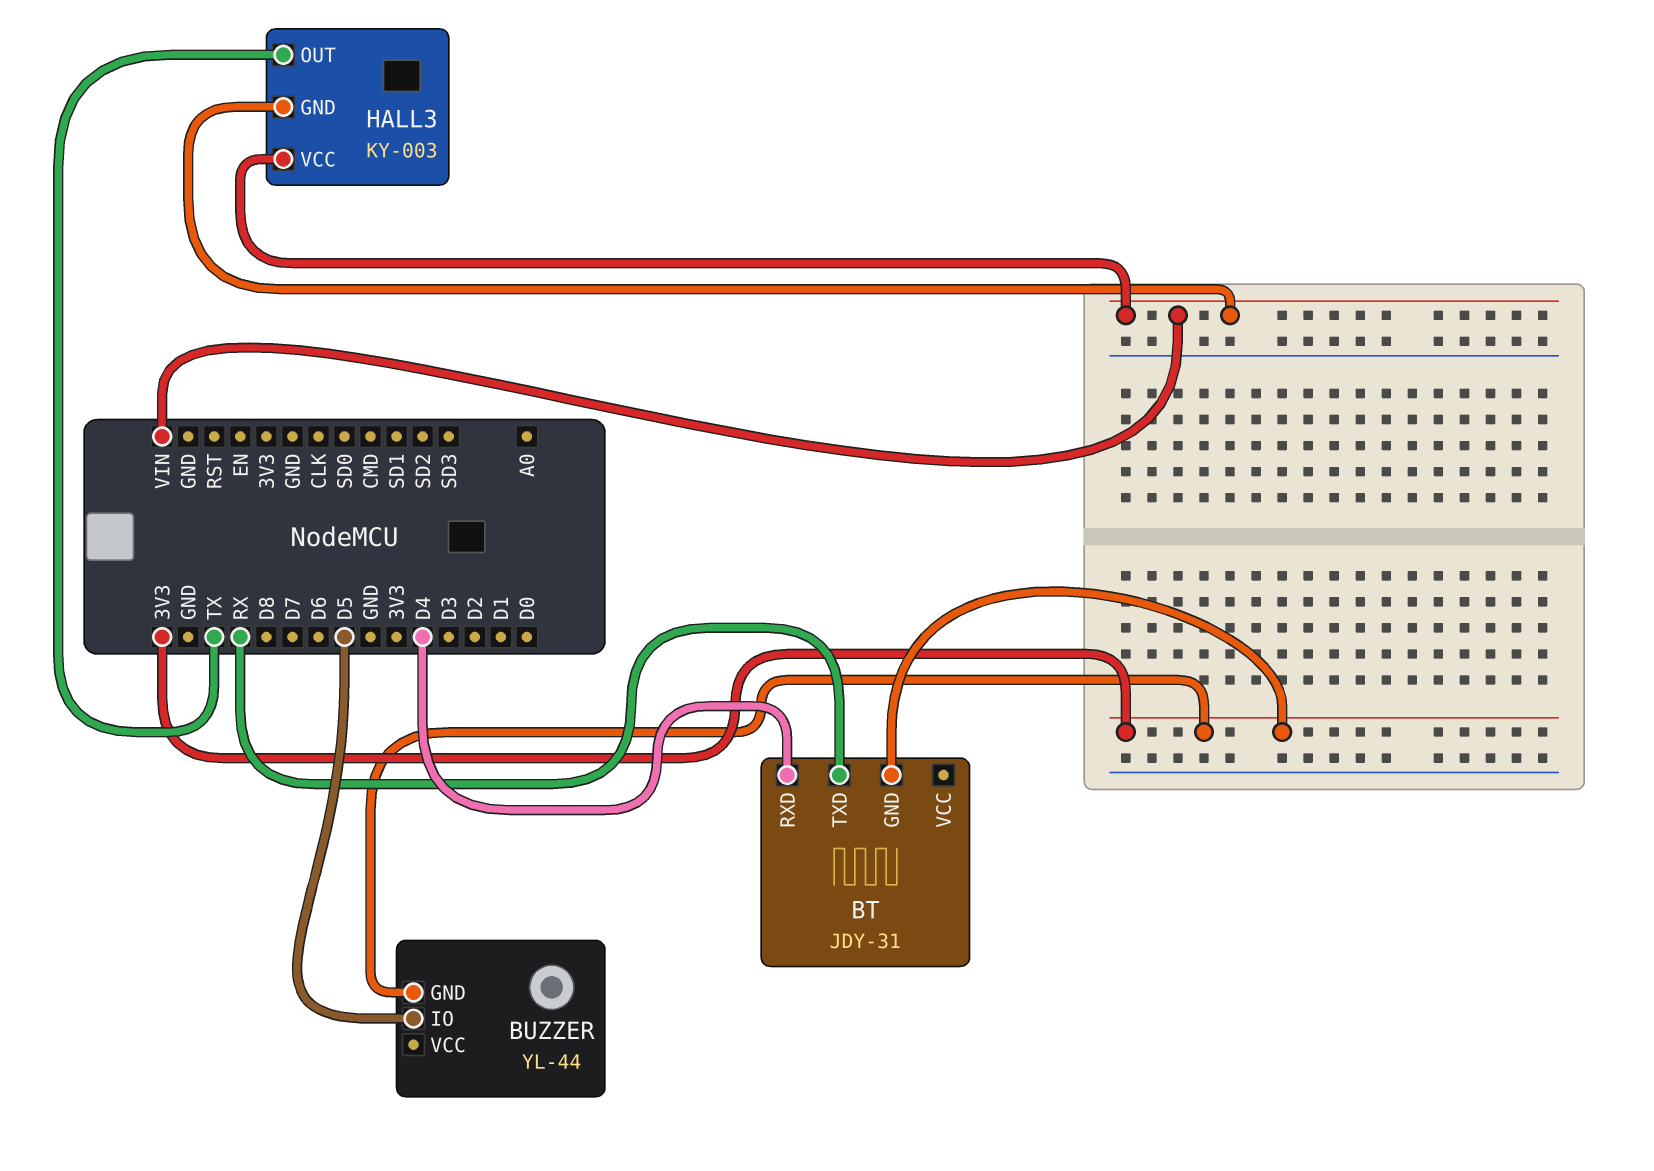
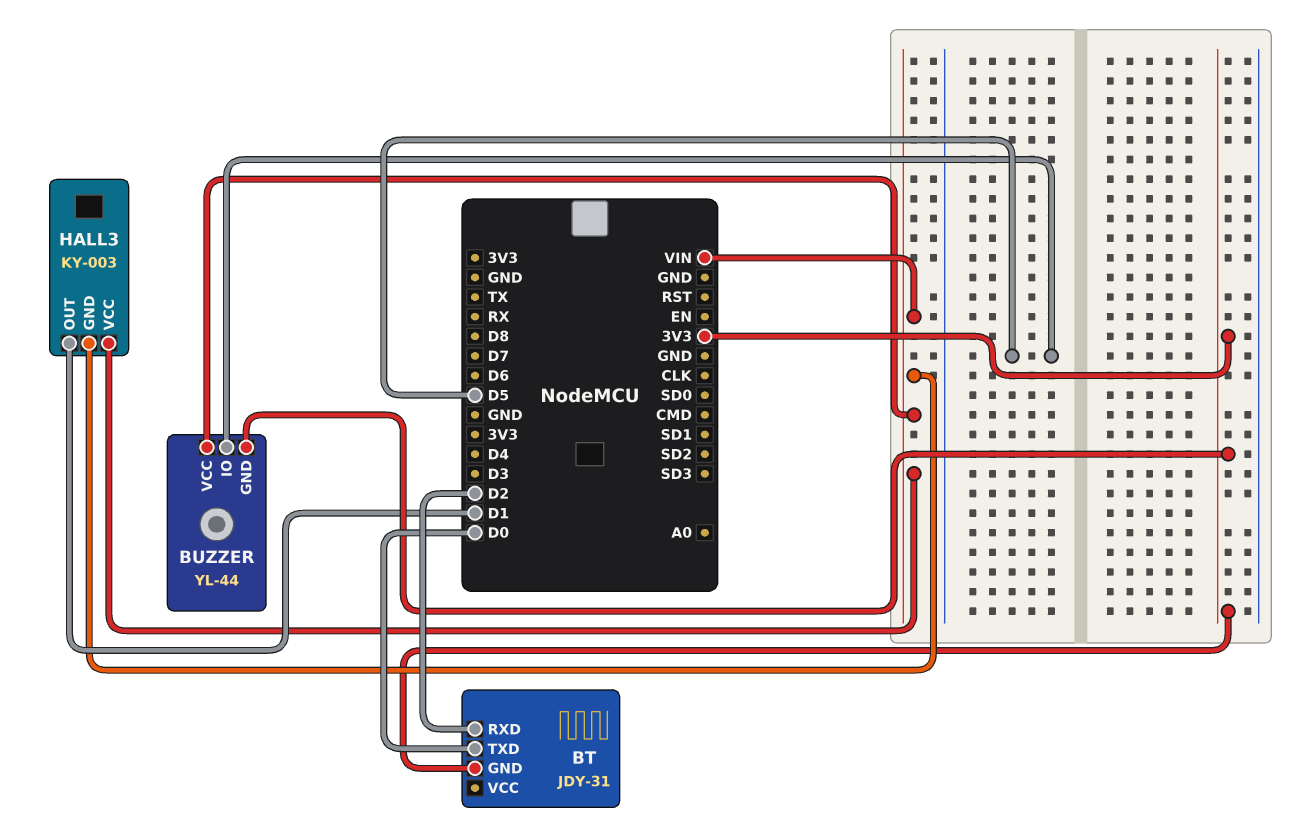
BT pin RXD: D4 -> D2
BT pin TXD: RX -> D0
BUZZER pin VCC: none -> VIN
HALL3 pin OUT: TX -> D1

